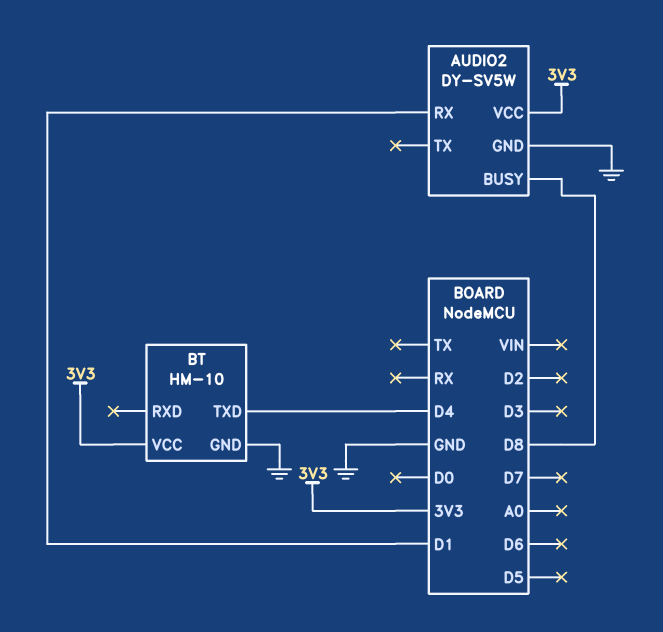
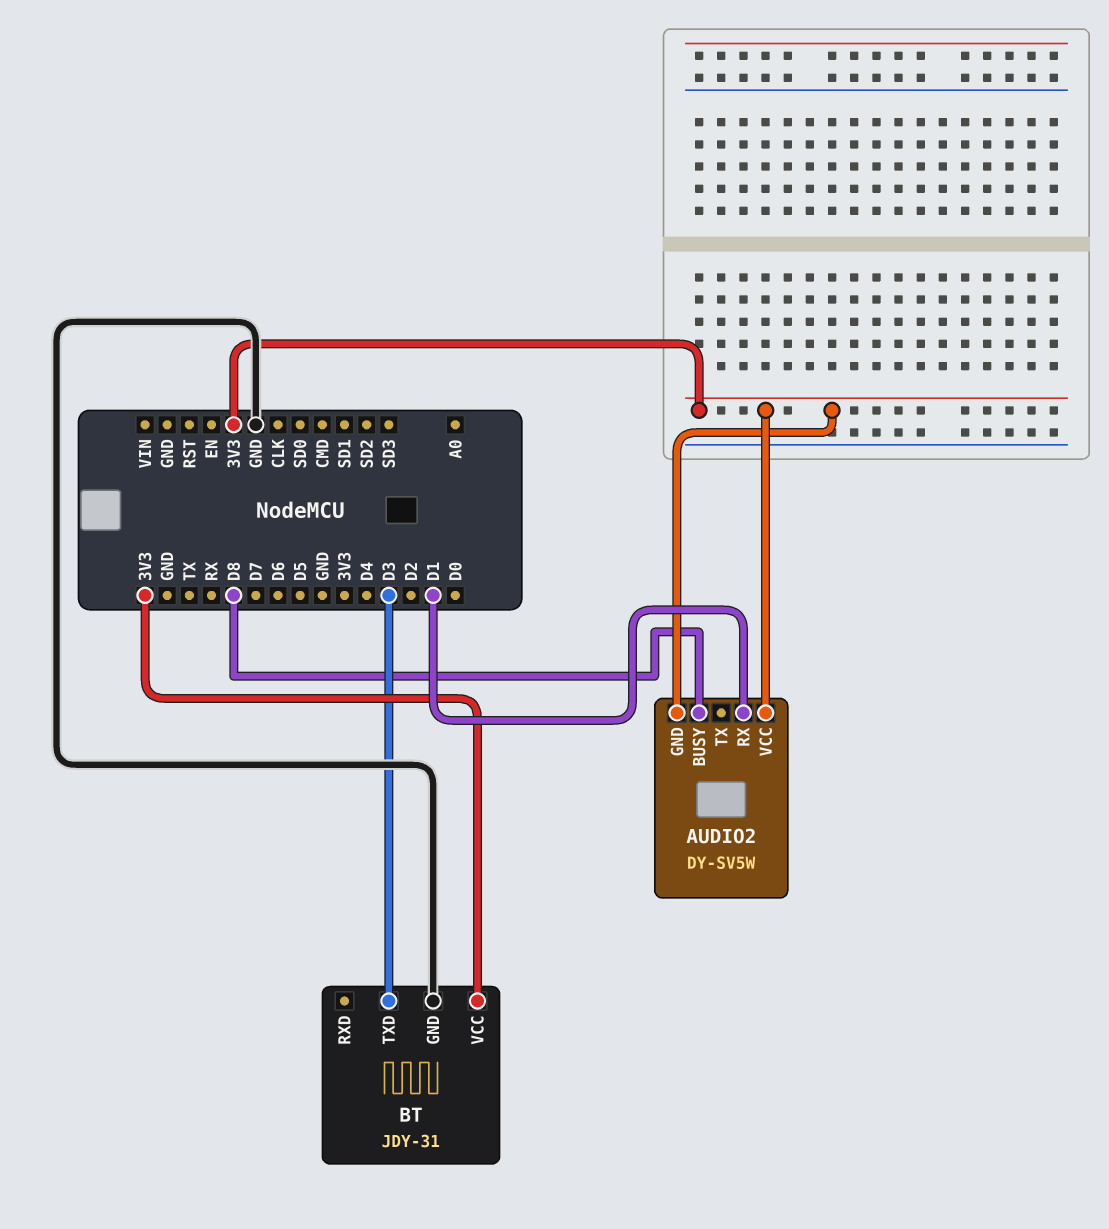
AUDIO2 pin GND: GND -> 3V3
BT: HM-10 -> JDY-31
BT pin TXD: D4 -> D3

